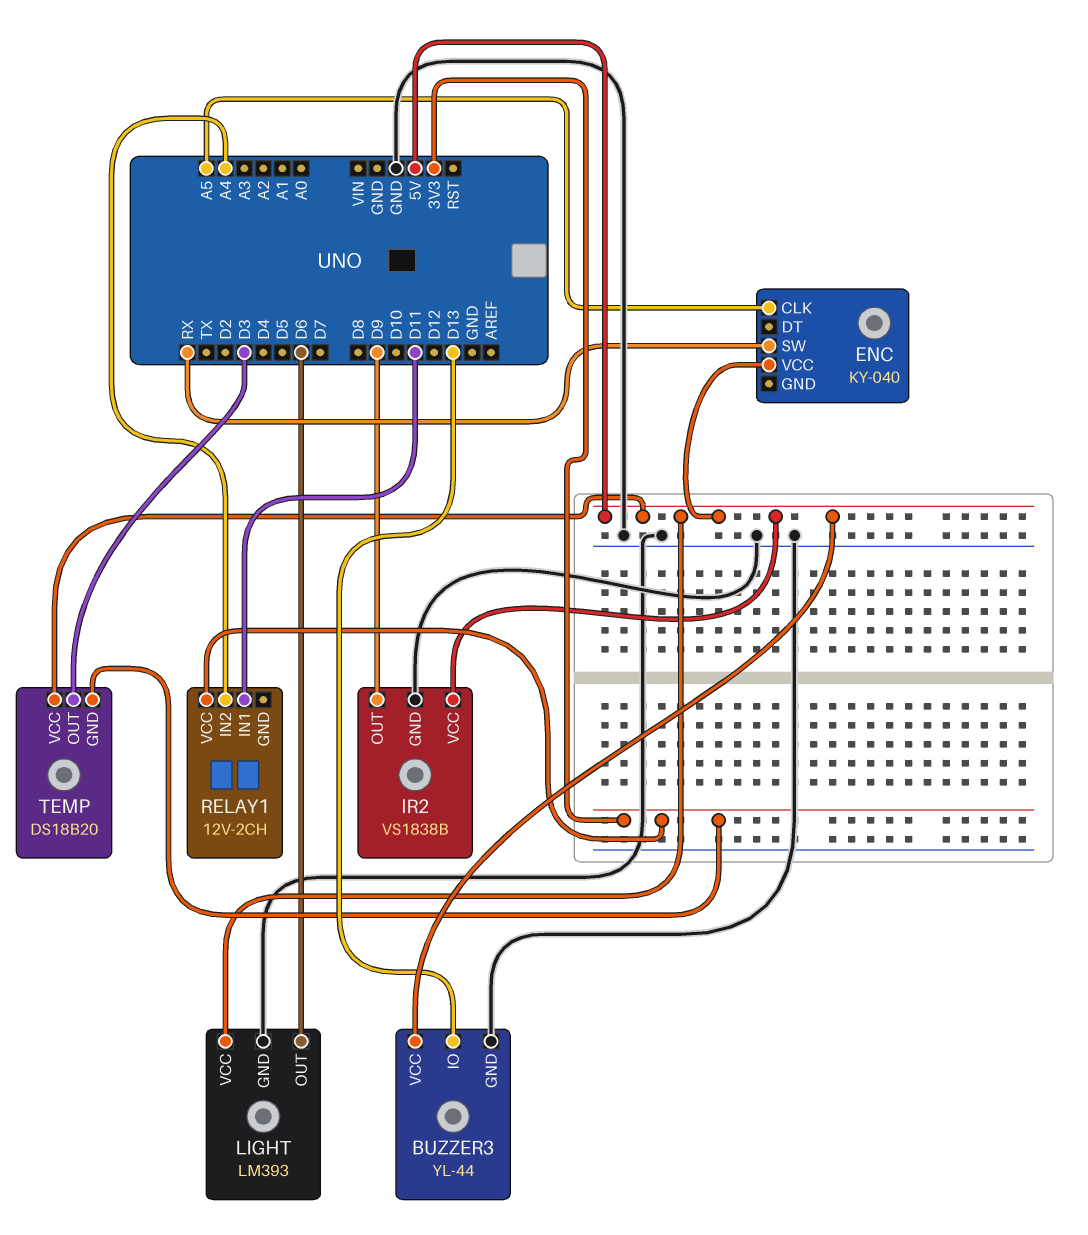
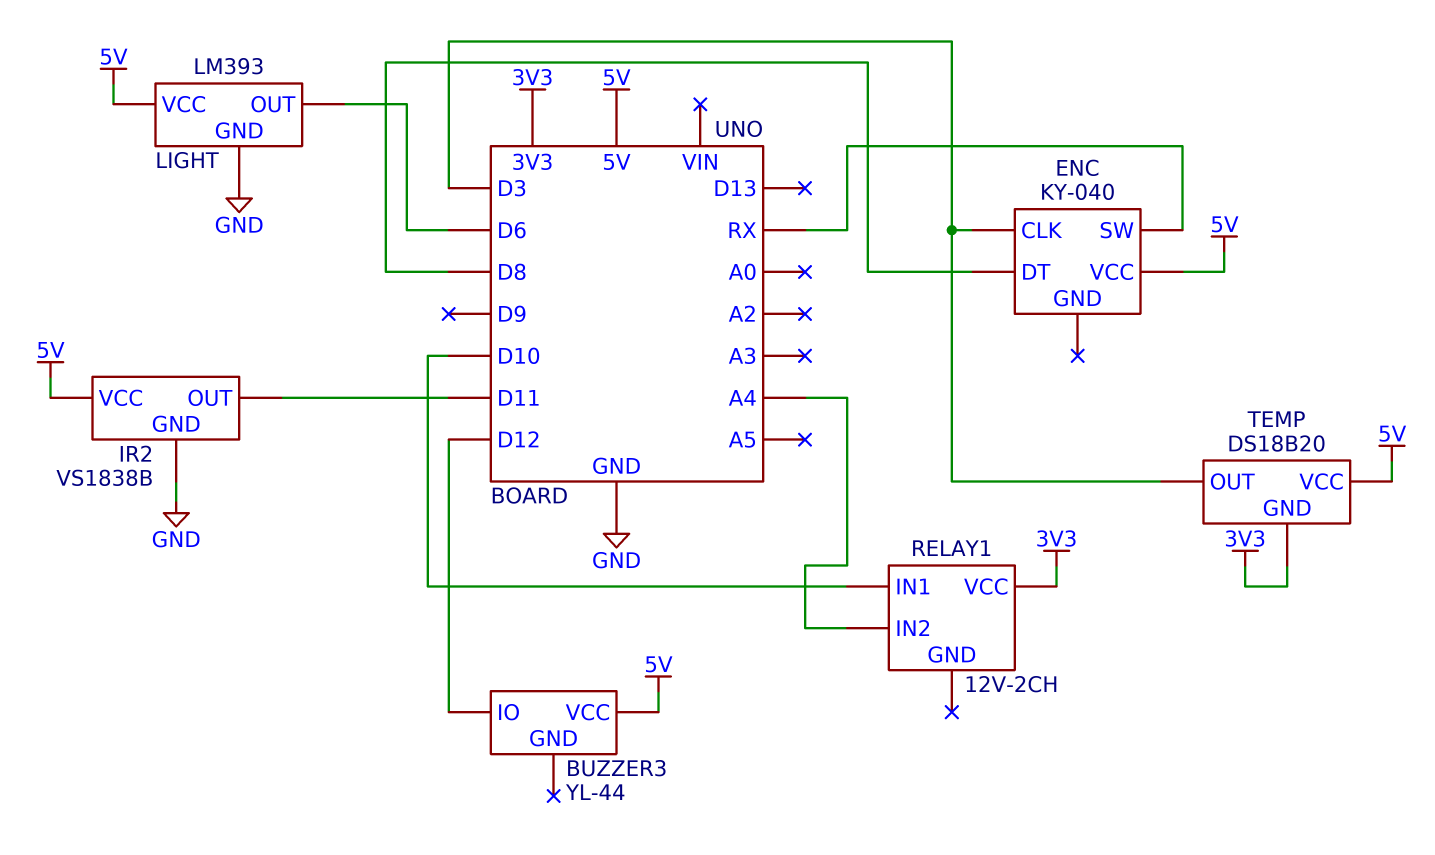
BUZZER3 pin GND: GND -> none
BUZZER3 pin IO: D13 -> D12
ENC pin CLK: A5 -> D3
ENC pin DT: none -> D8
IR2 pin OUT: D9 -> D11
RELAY1 pin IN1: D11 -> D10

